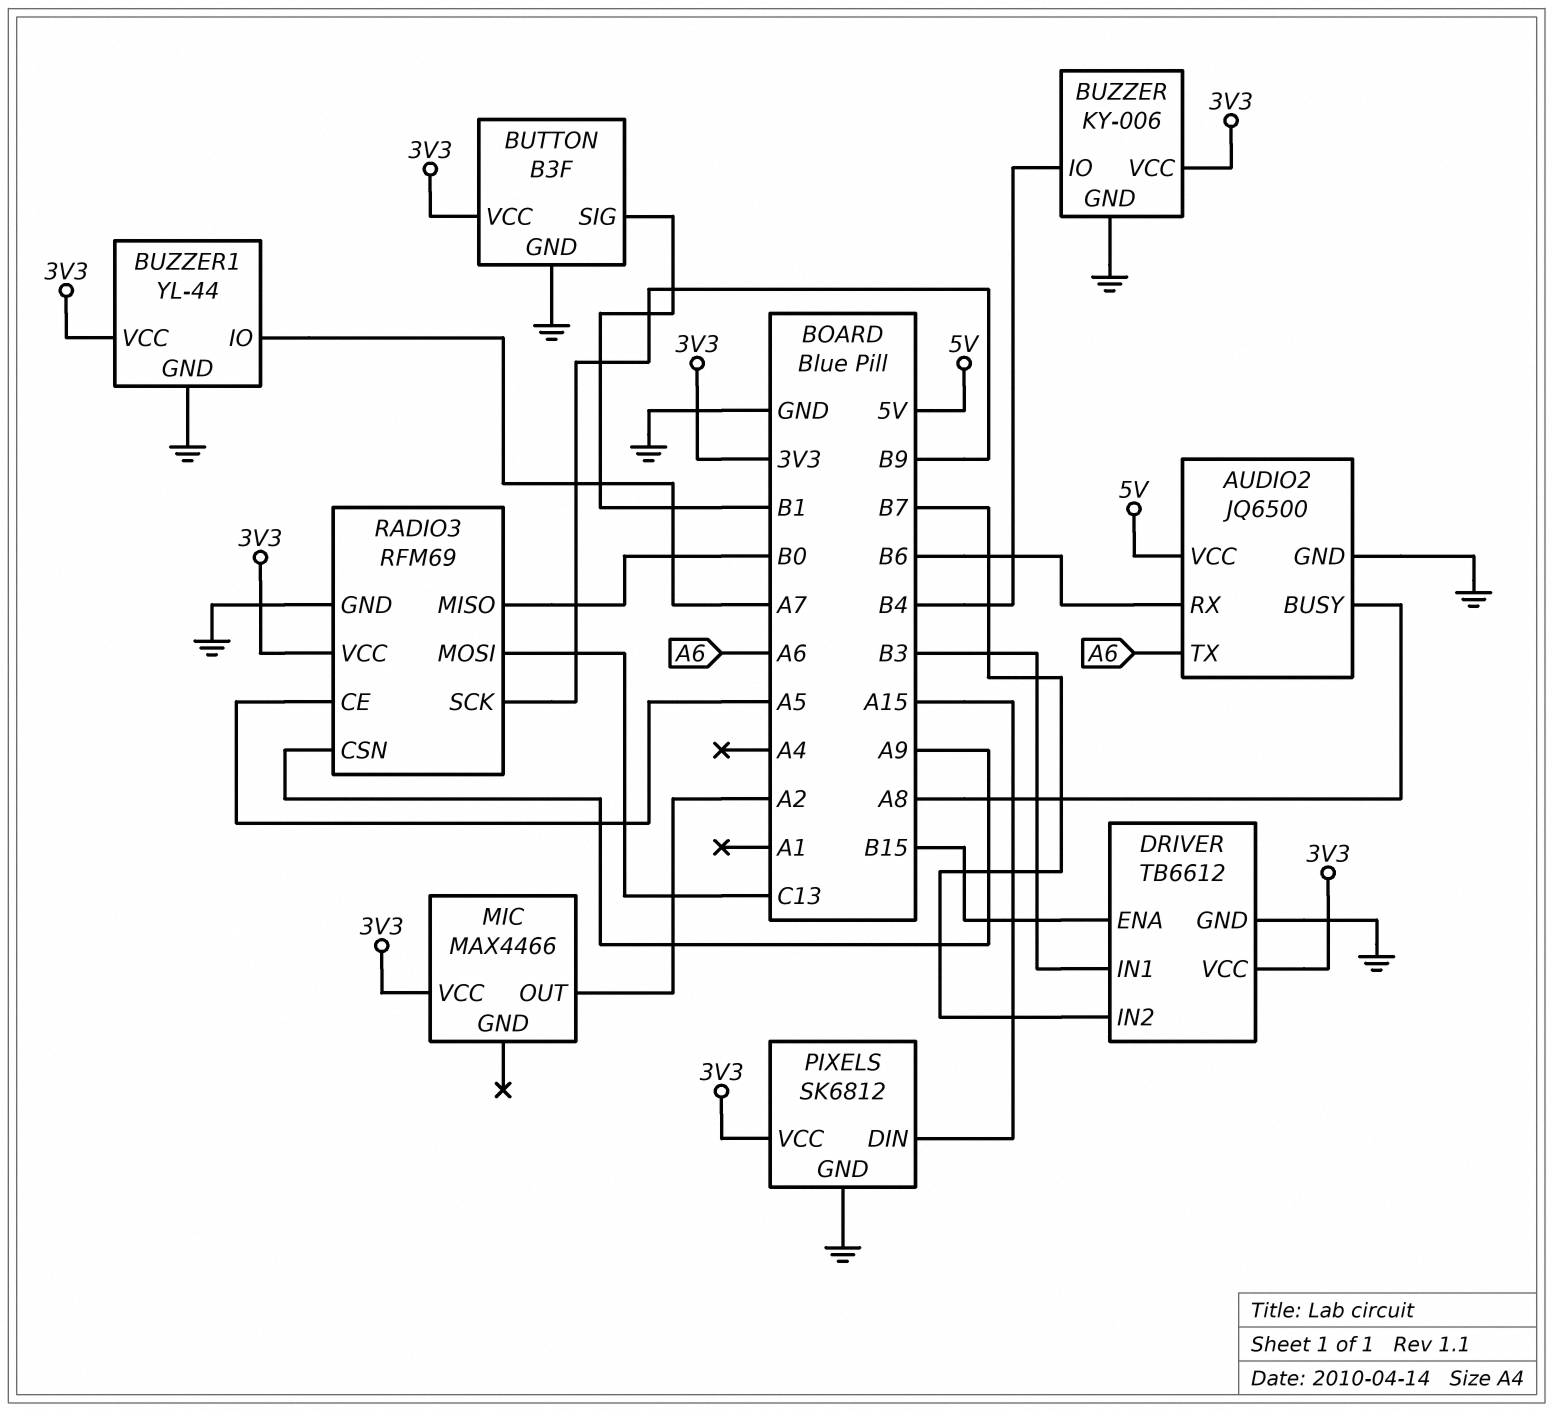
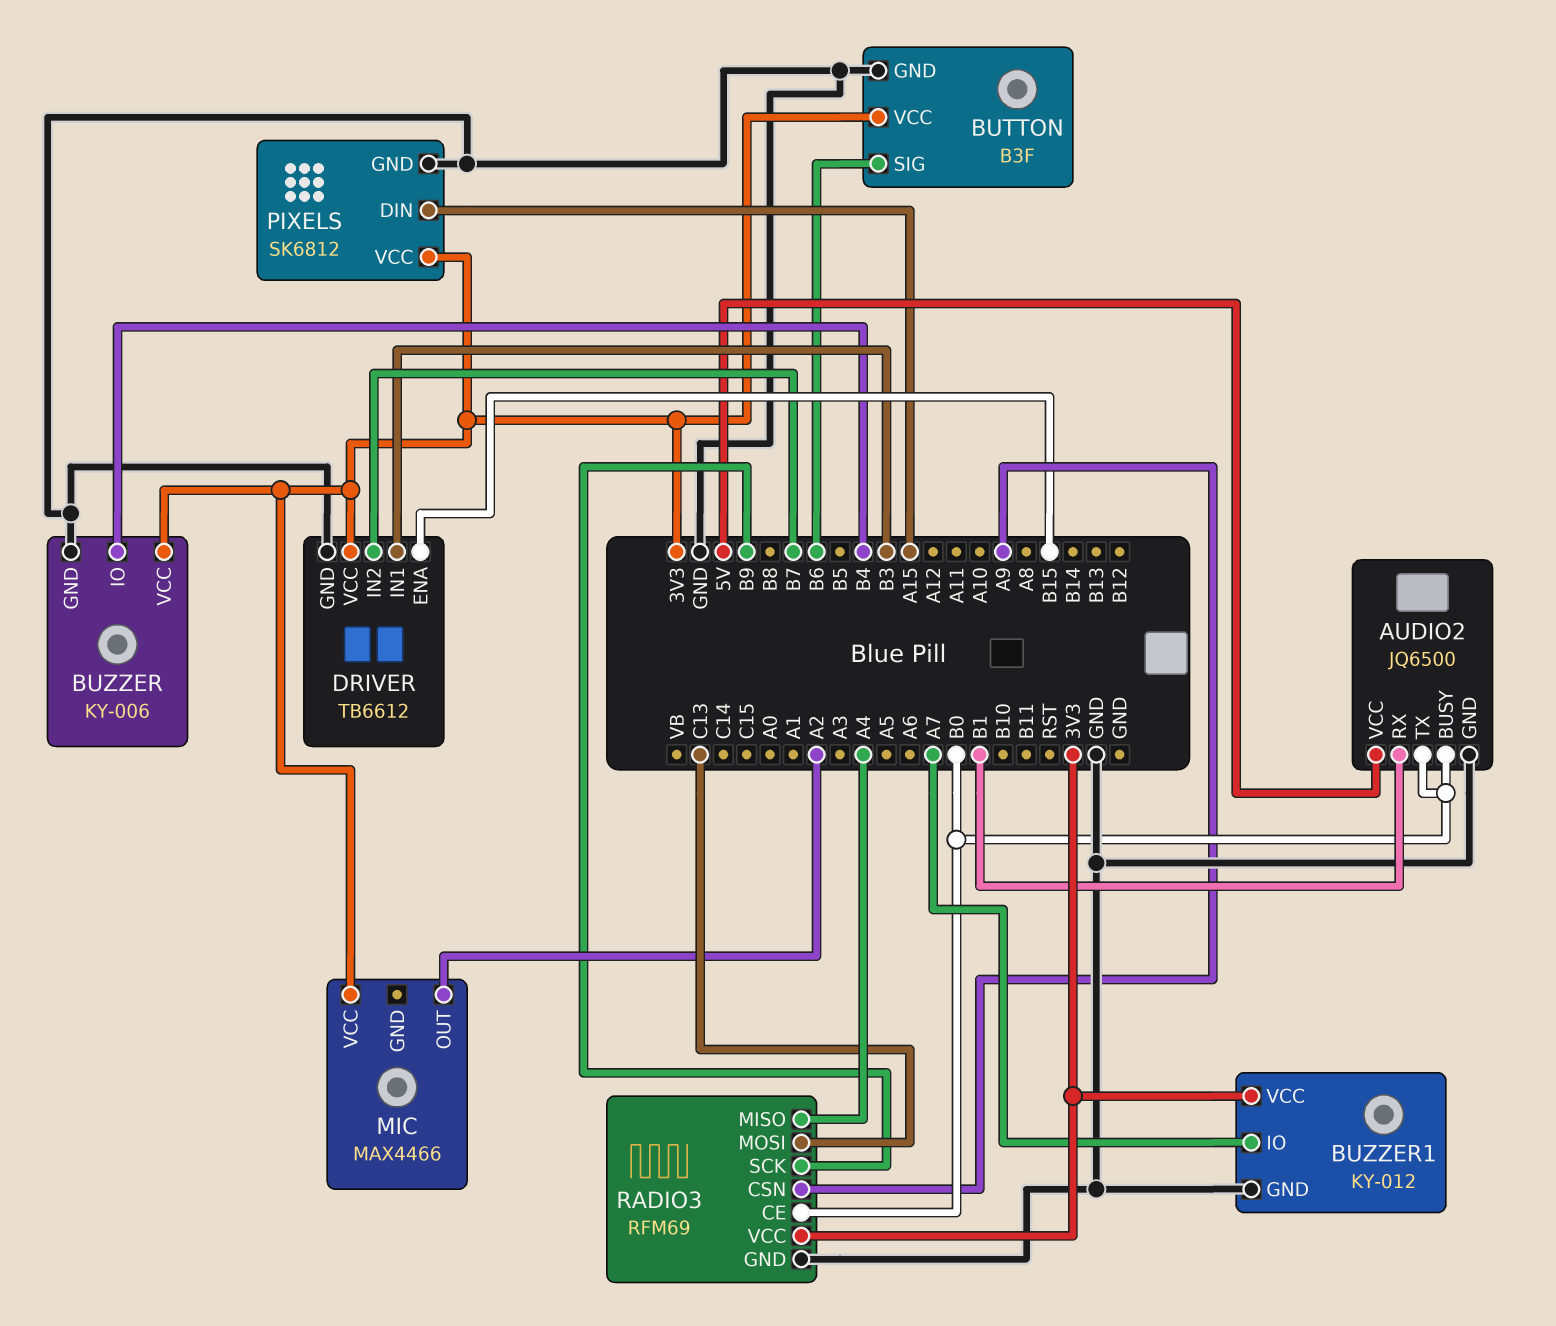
AUDIO2 pin BUSY: A8 -> B0
AUDIO2 pin RX: B6 -> B1
AUDIO2 pin TX: A6 -> B0
BUTTON pin SIG: B1 -> B6
BUZZER1: YL-44 -> KY-012
RADIO3 pin CE: A5 -> B0
RADIO3 pin MISO: B0 -> A4

